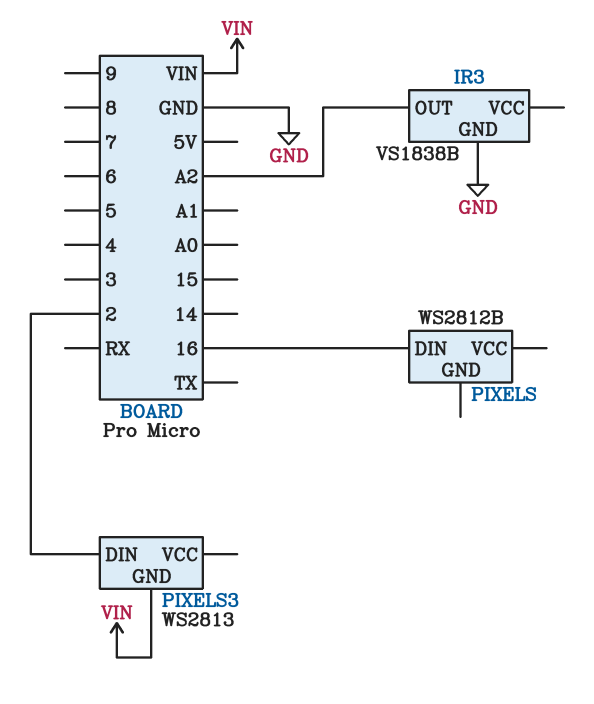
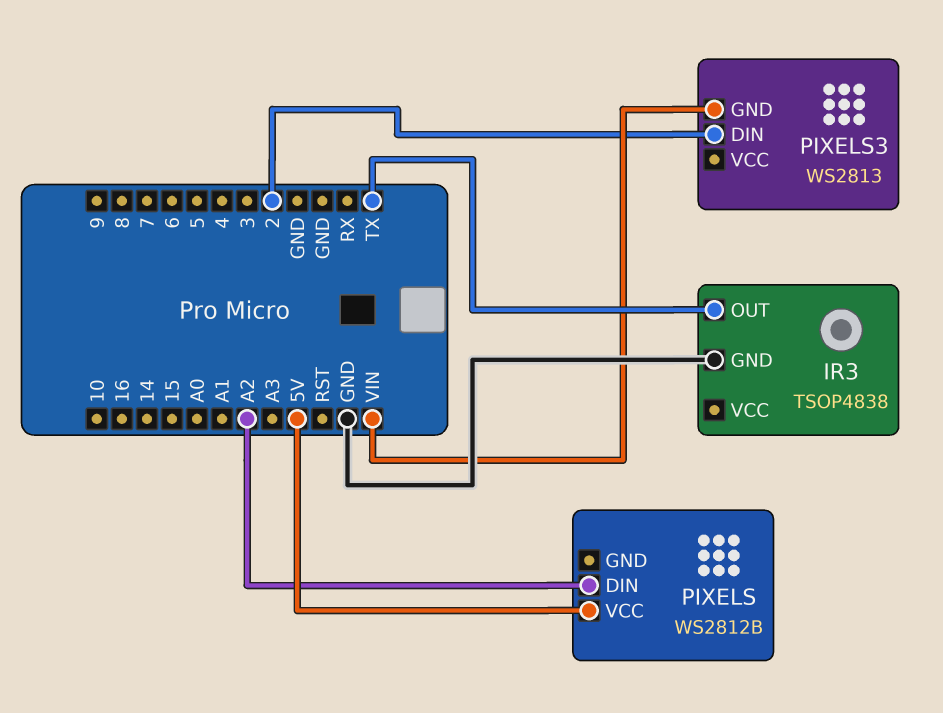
IR3: VS1838B -> TSOP4838
IR3 pin OUT: A2 -> TX
PIXELS pin DIN: 16 -> A2
PIXELS pin VCC: none -> 5V

